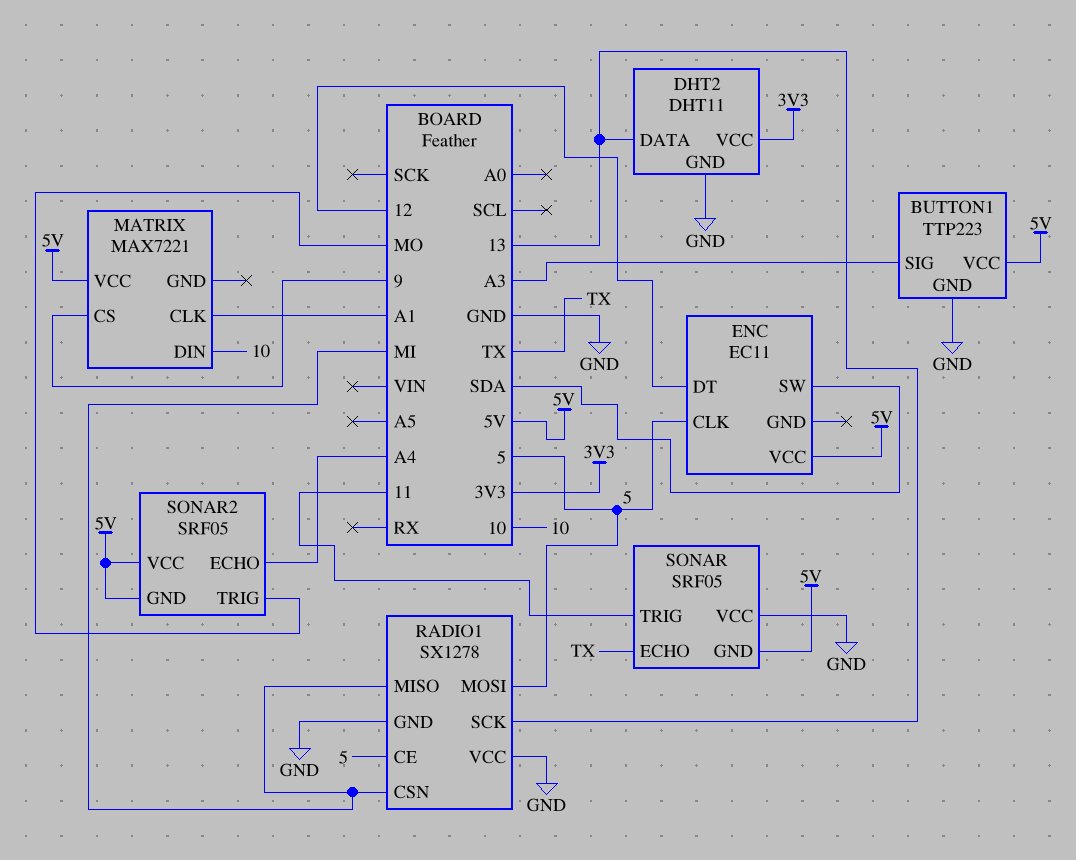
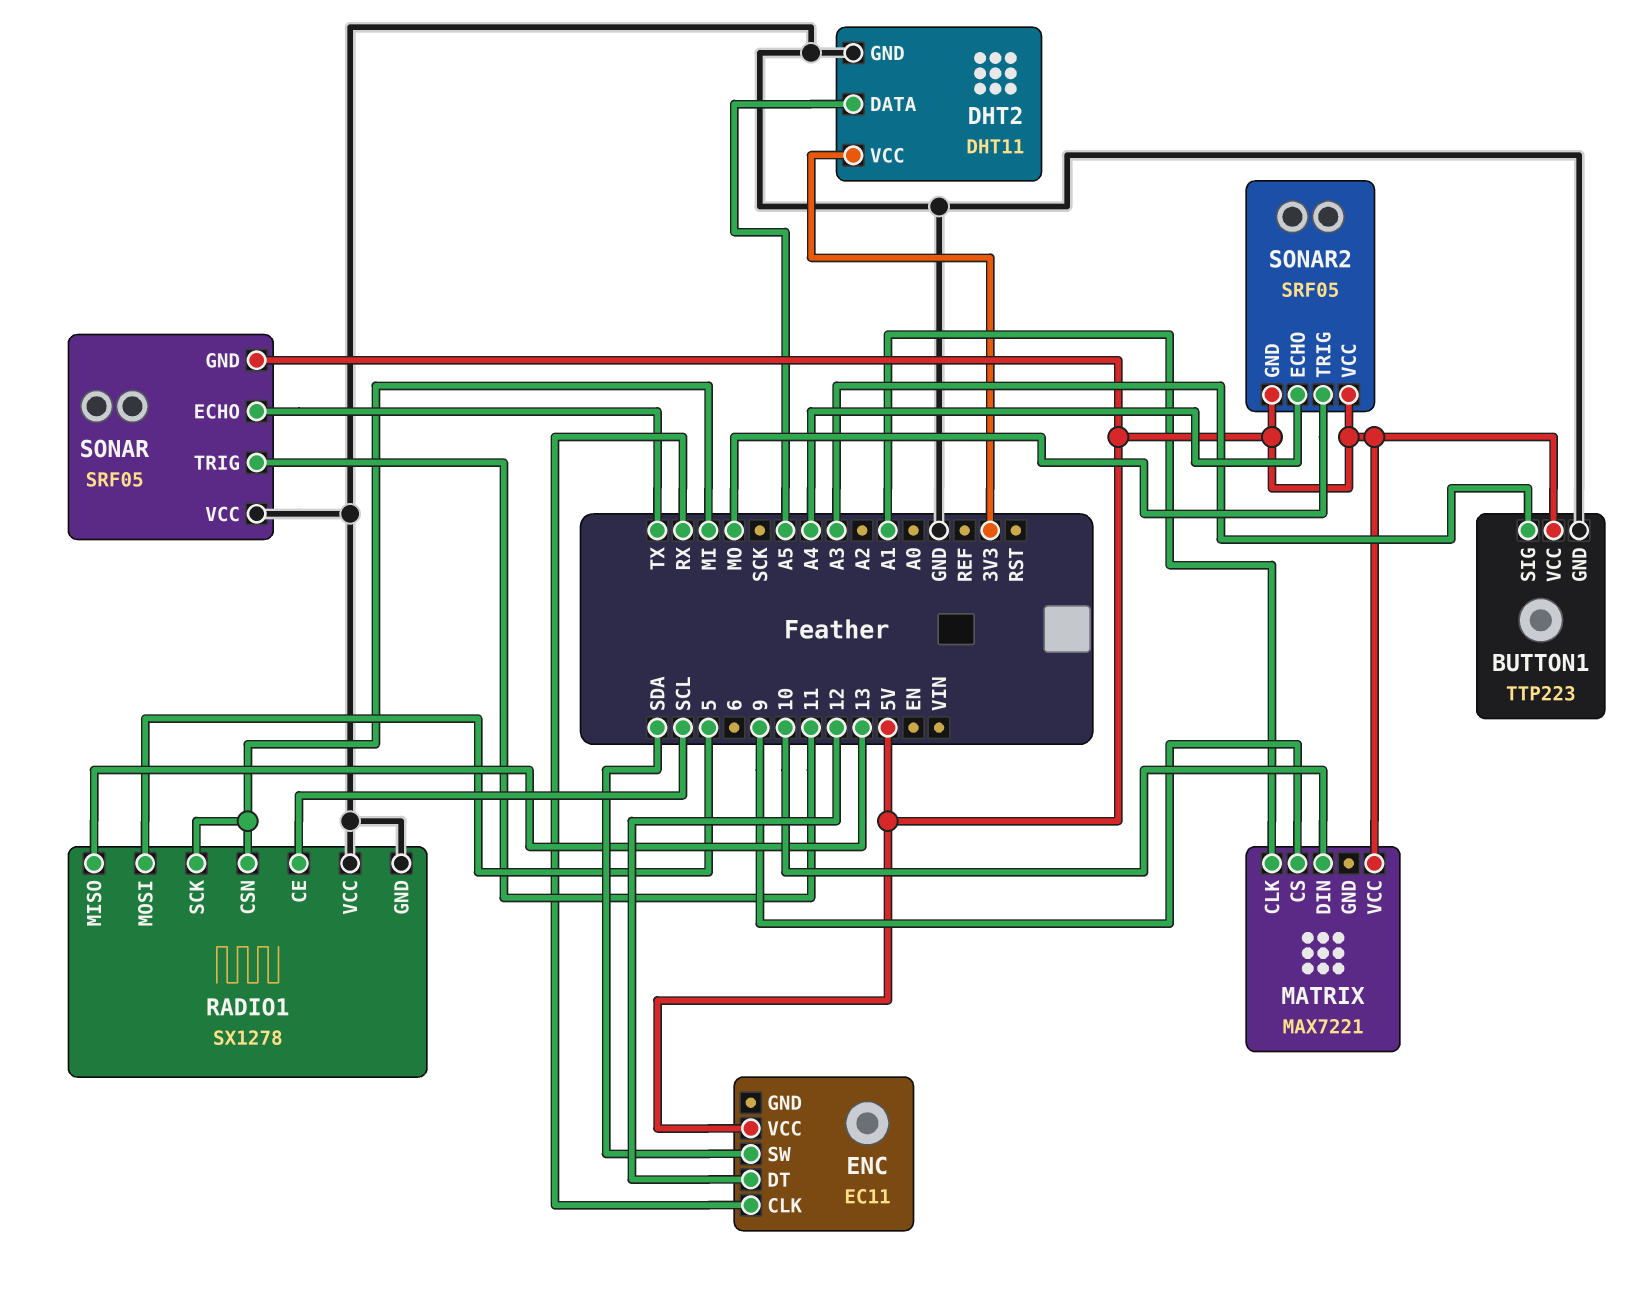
DHT2 pin DATA: 13 -> A5
ENC pin CLK: 5 -> RX
RADIO1 pin CE: 5 -> SCL
RADIO1 pin MISO: MI -> 13
RADIO1 pin SCK: 13 -> MI

